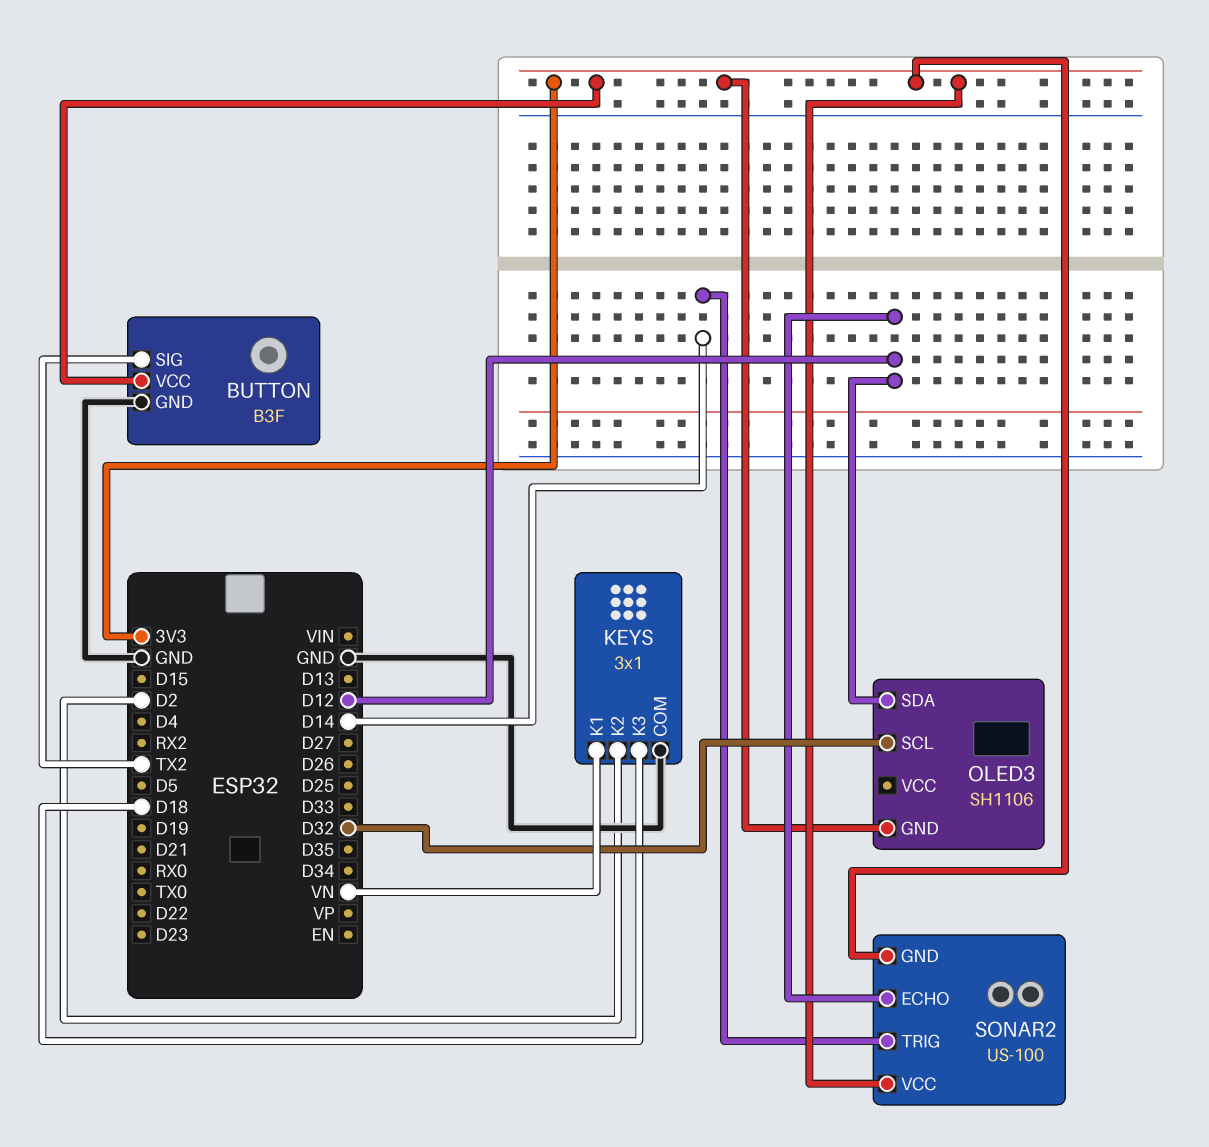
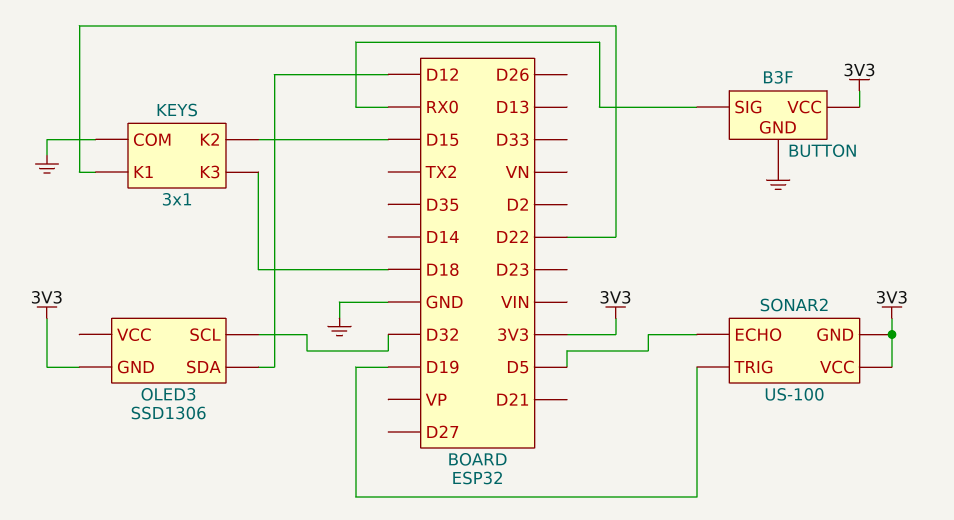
BUTTON pin SIG: TX2 -> RX0
KEYS pin K1: VN -> D22
KEYS pin K2: D2 -> D15
OLED3: SH1106 -> SSD1306
SONAR2 pin ECHO: D12 -> D5
SONAR2 pin TRIG: D14 -> D19

